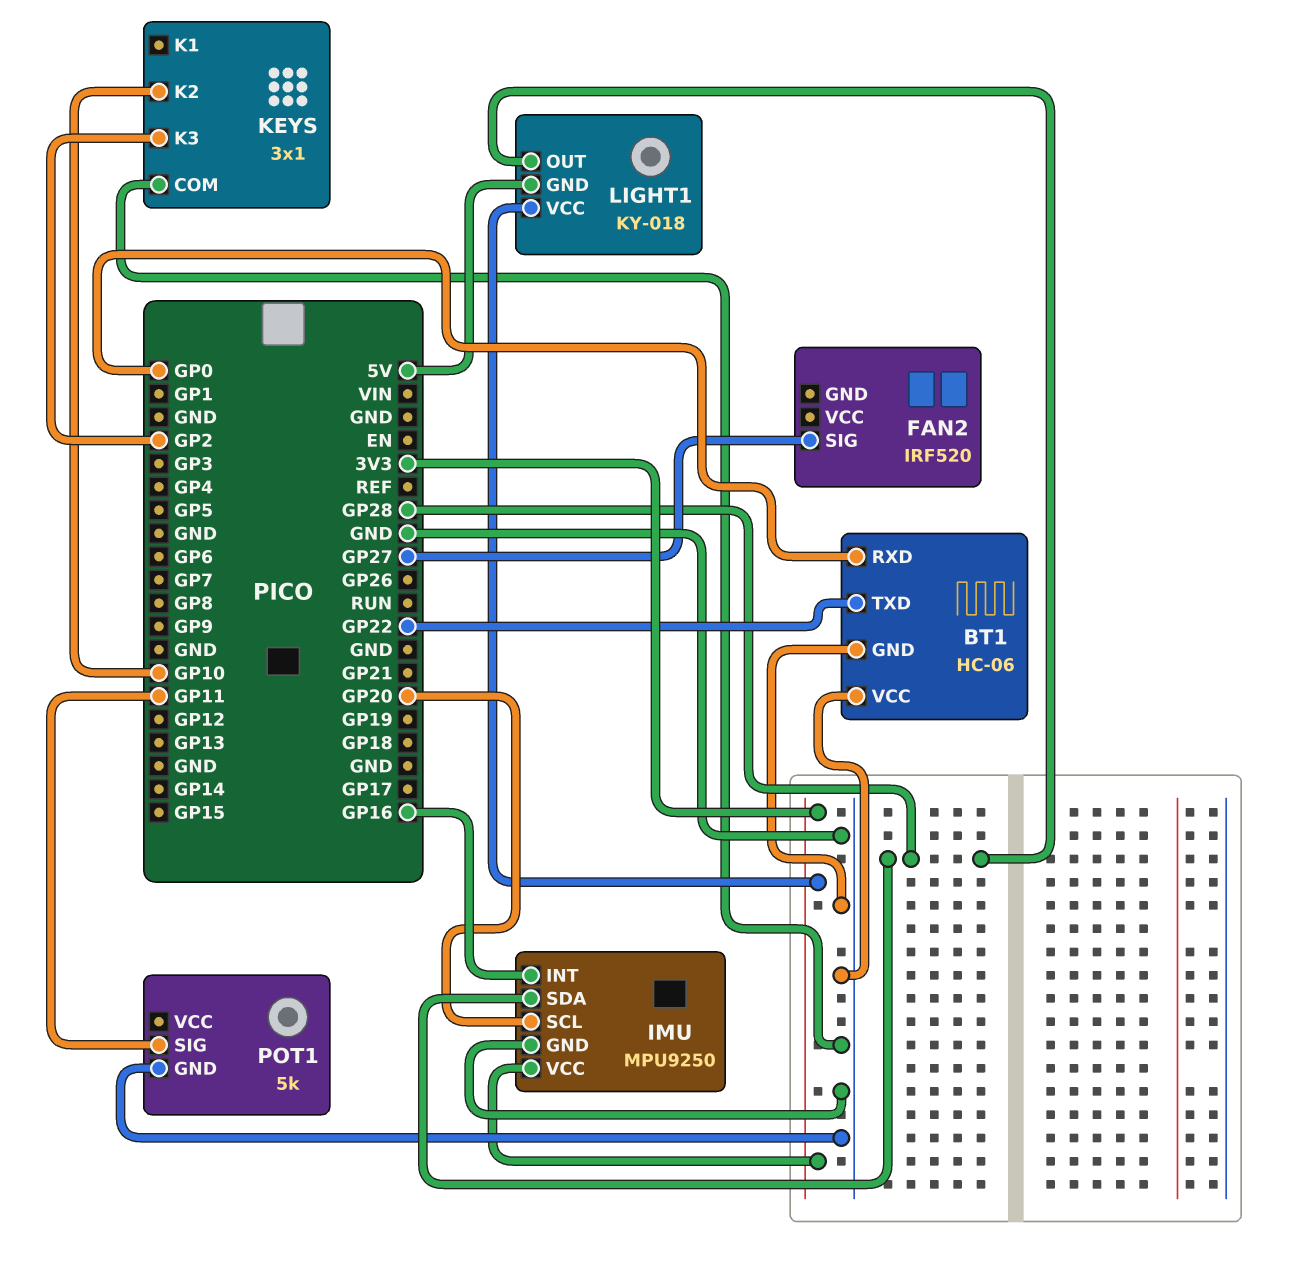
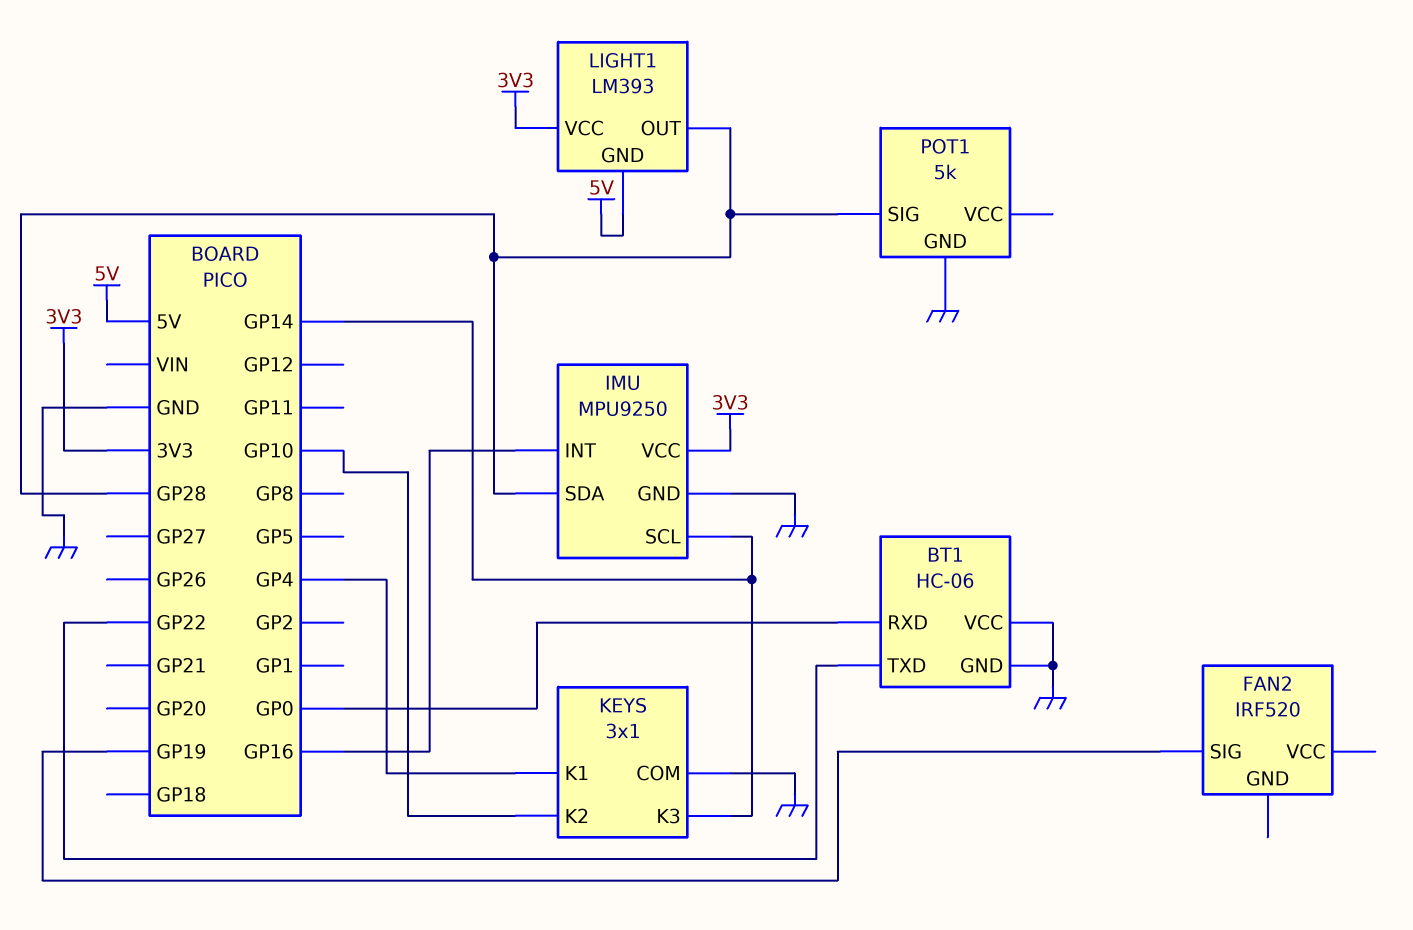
FAN2 pin SIG: GP27 -> GP19
IMU pin SCL: GP20 -> GP14
KEYS pin K1: none -> GP4
KEYS pin K3: GP2 -> GP14
LIGHT1: KY-018 -> LM393
POT1 pin SIG: GP11 -> GP28

